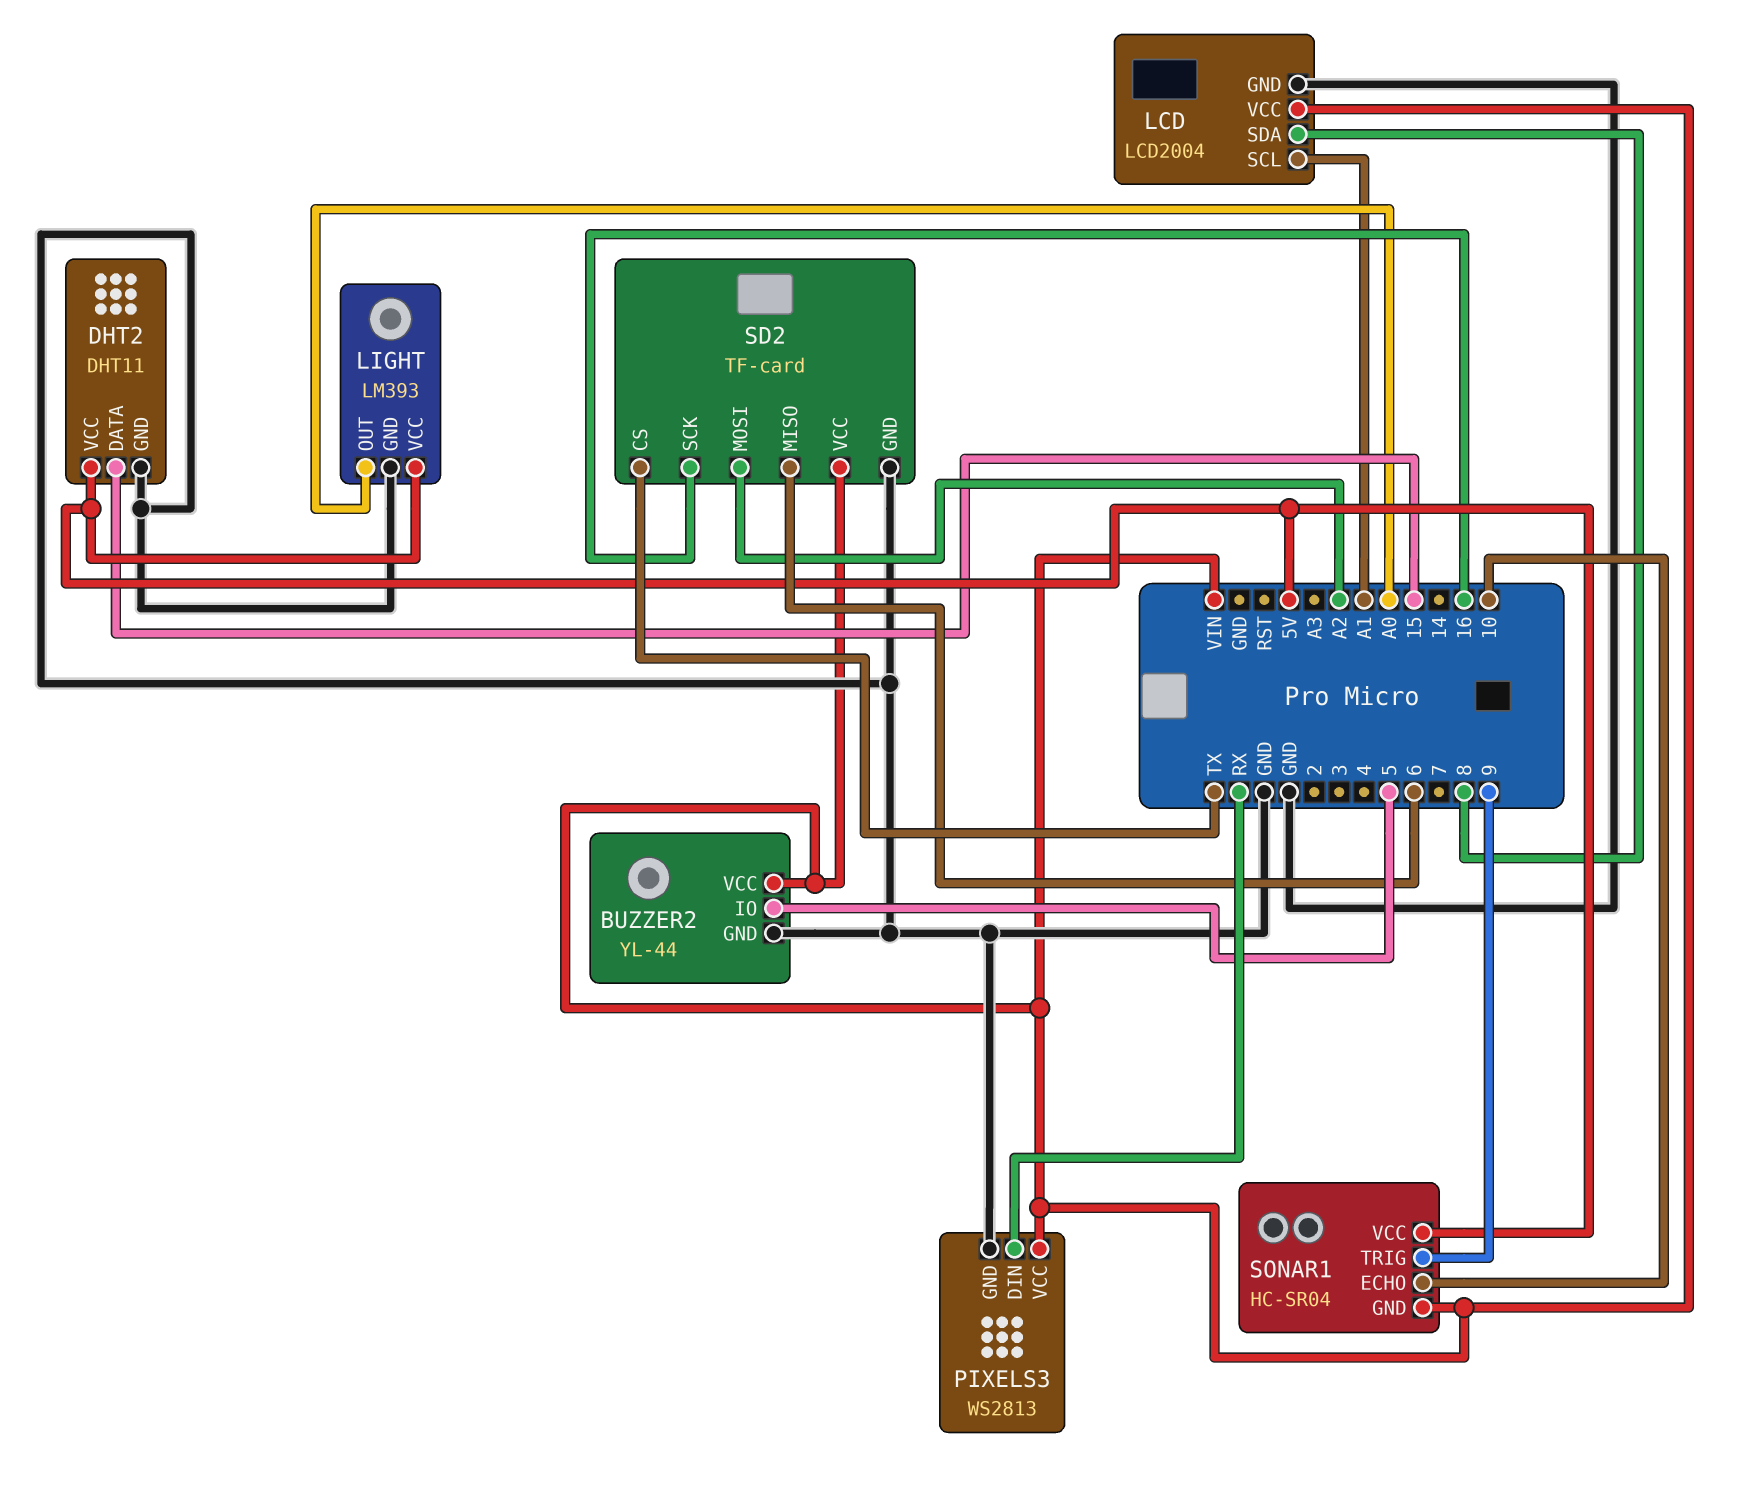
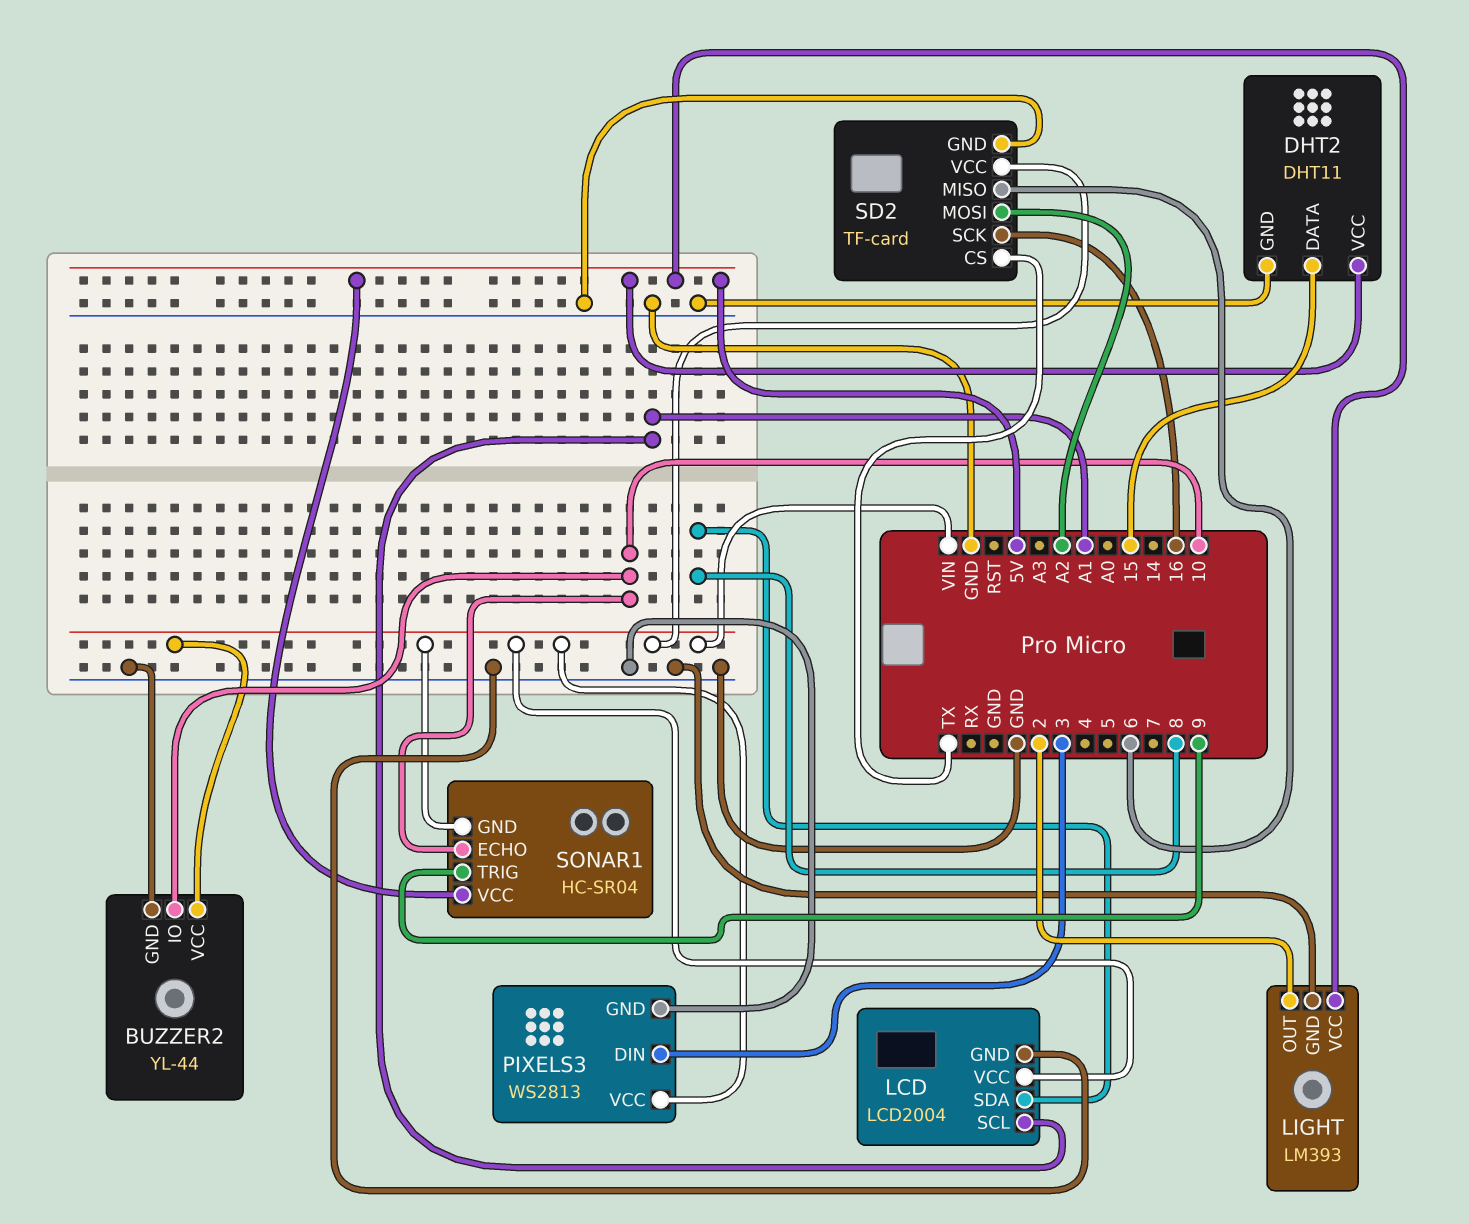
BUZZER2 pin IO: 5 -> 10
LIGHT pin OUT: A0 -> 2
PIXELS3 pin DIN: RX -> 3

